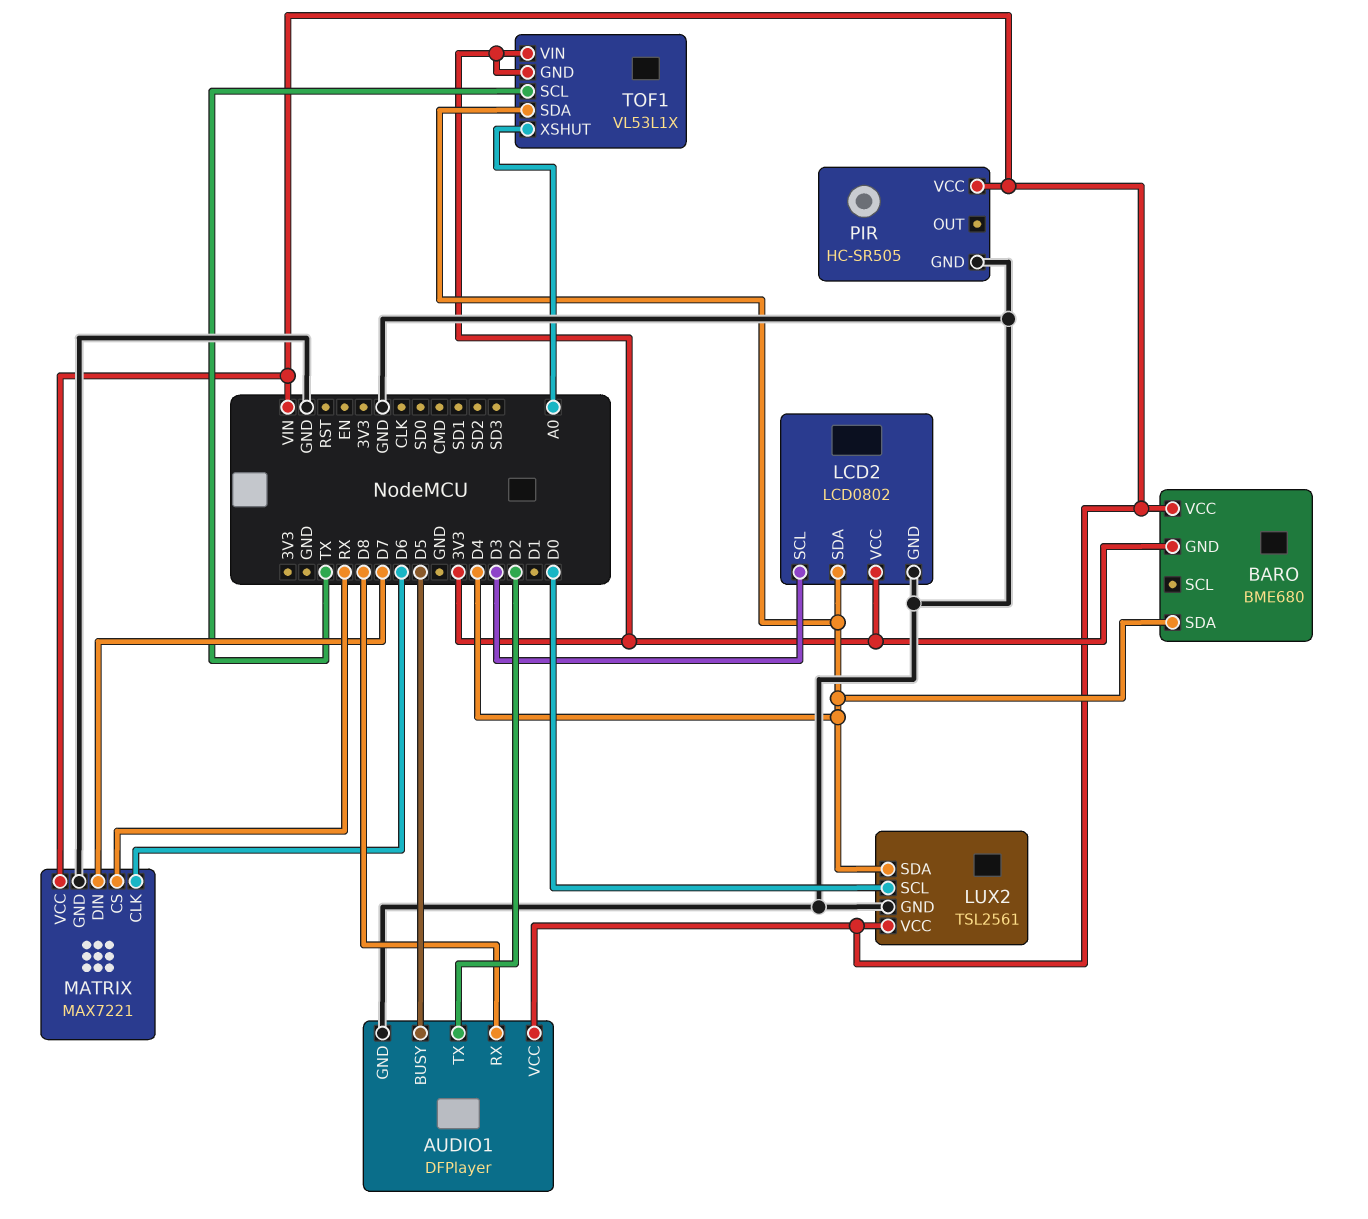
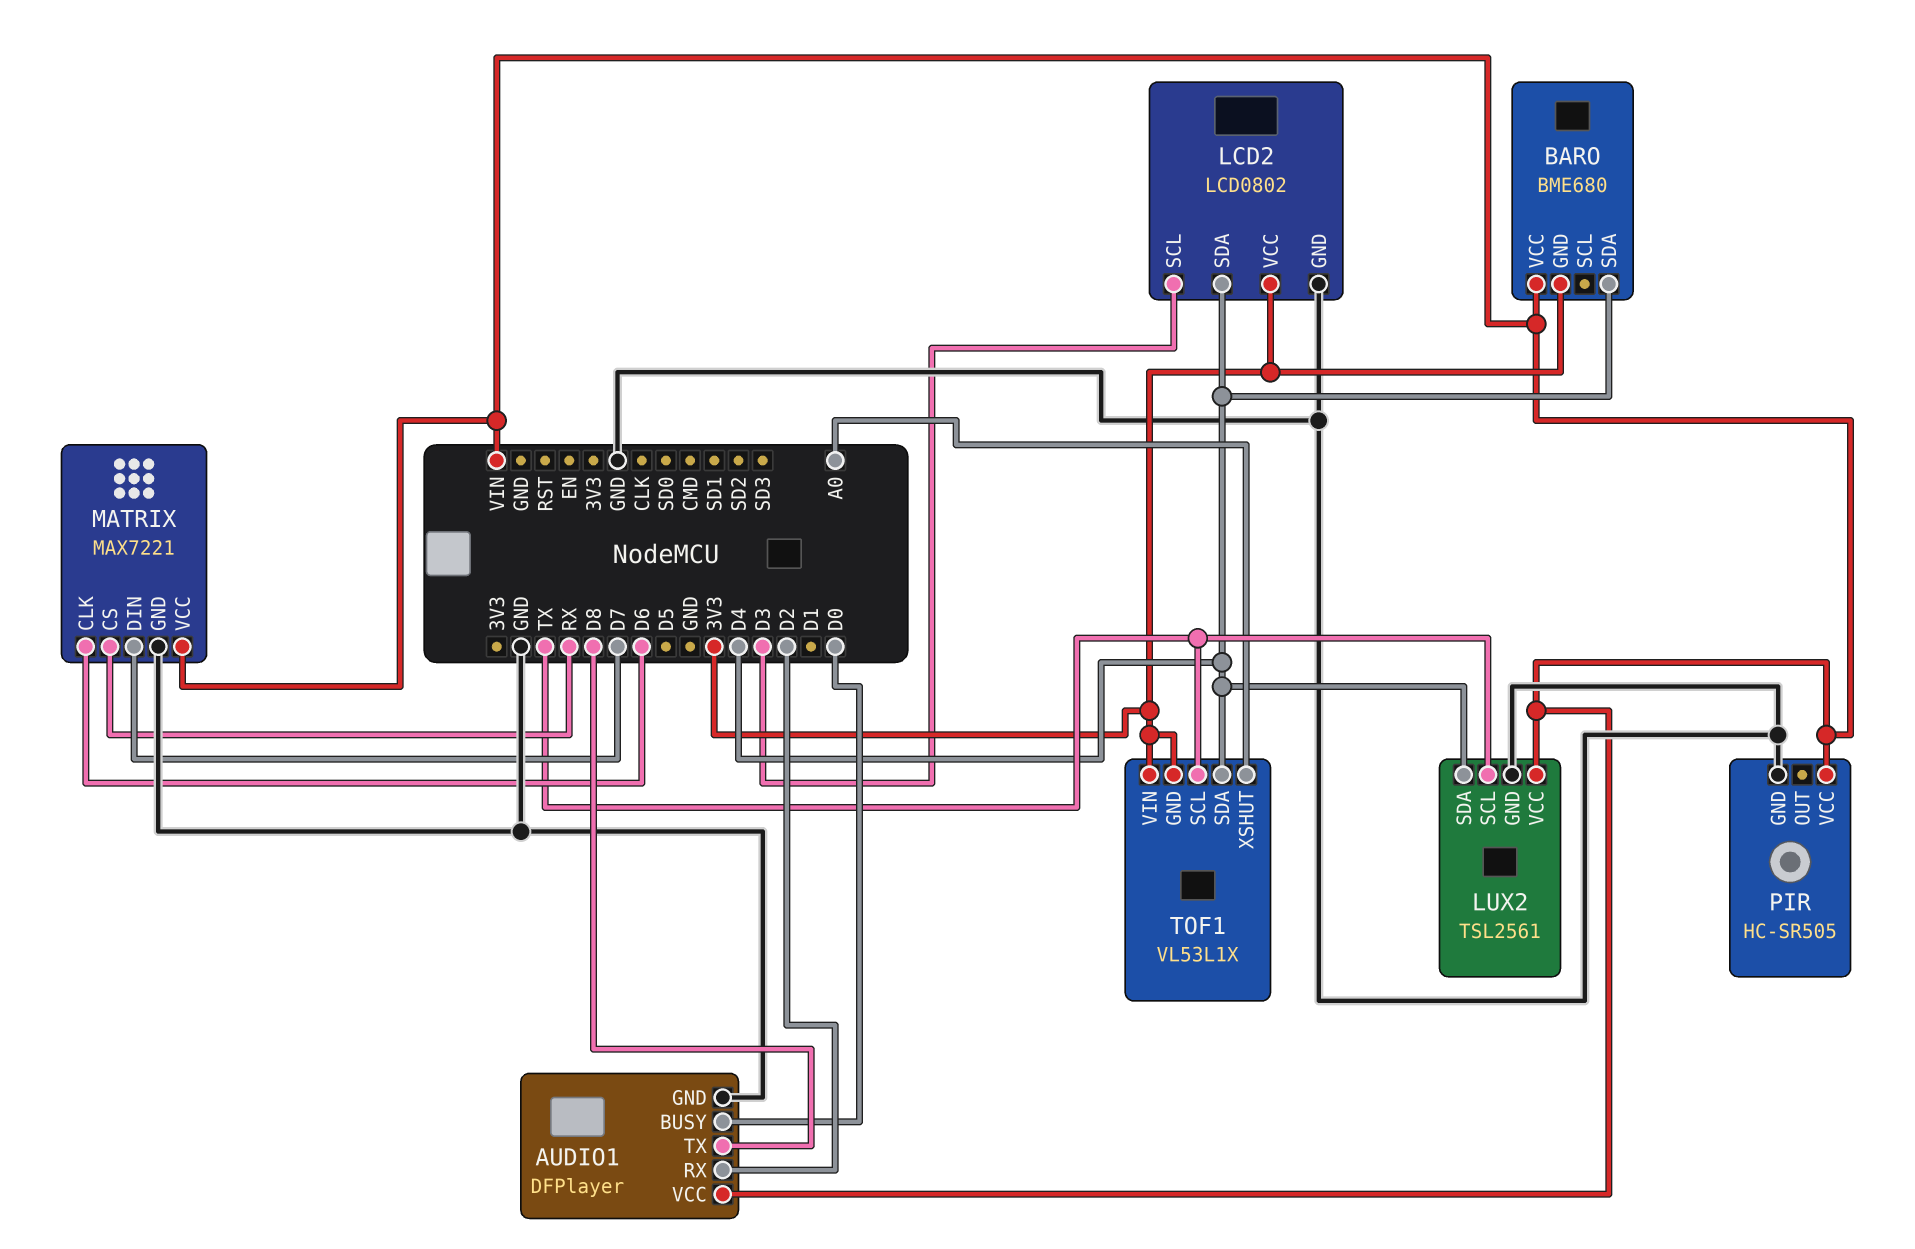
AUDIO1 pin BUSY: D5 -> D0
AUDIO1 pin RX: D8 -> D2
AUDIO1 pin TX: D2 -> D8
LUX2 pin SCL: D0 -> TX

